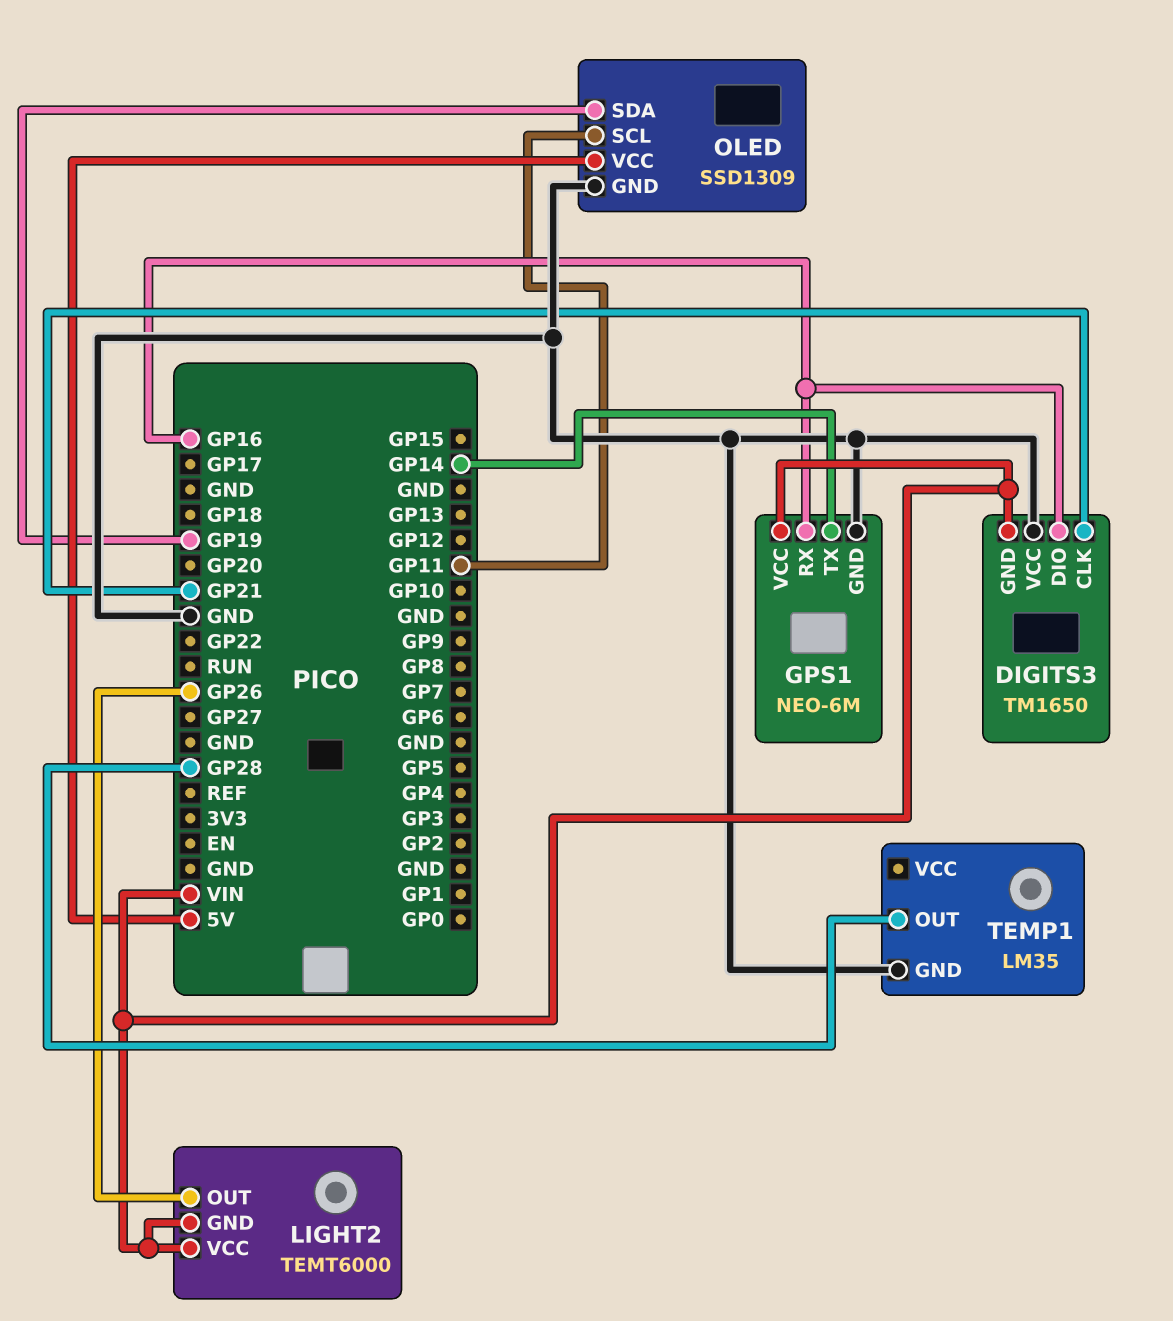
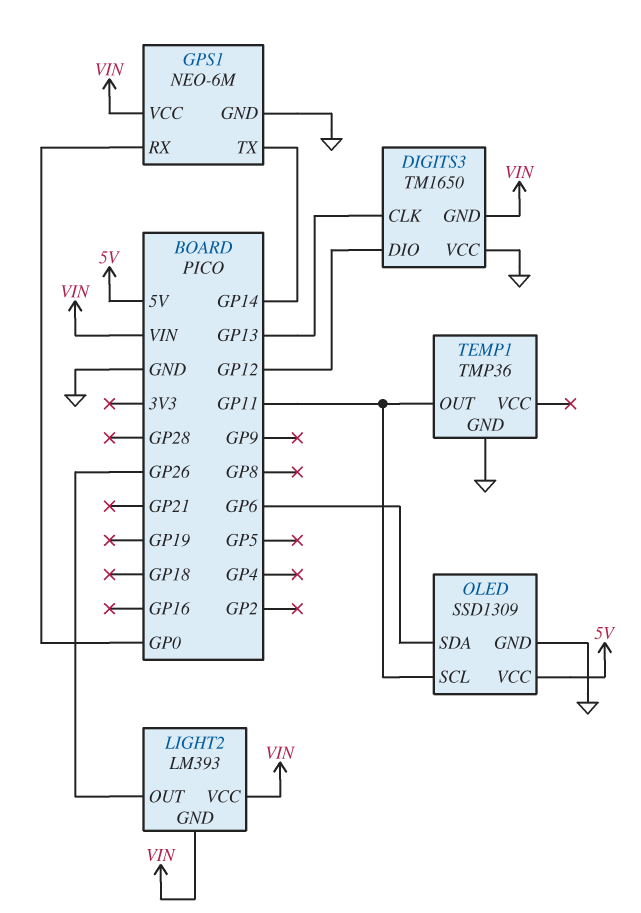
DIGITS3 pin CLK: GP21 -> GP13
DIGITS3 pin DIO: GP16 -> GP12
GPS1 pin RX: GP16 -> GP0
LIGHT2: TEMT6000 -> LM393
OLED pin SDA: GP19 -> GP6
TEMP1: LM35 -> TMP36
TEMP1 pin OUT: GP28 -> GP11

